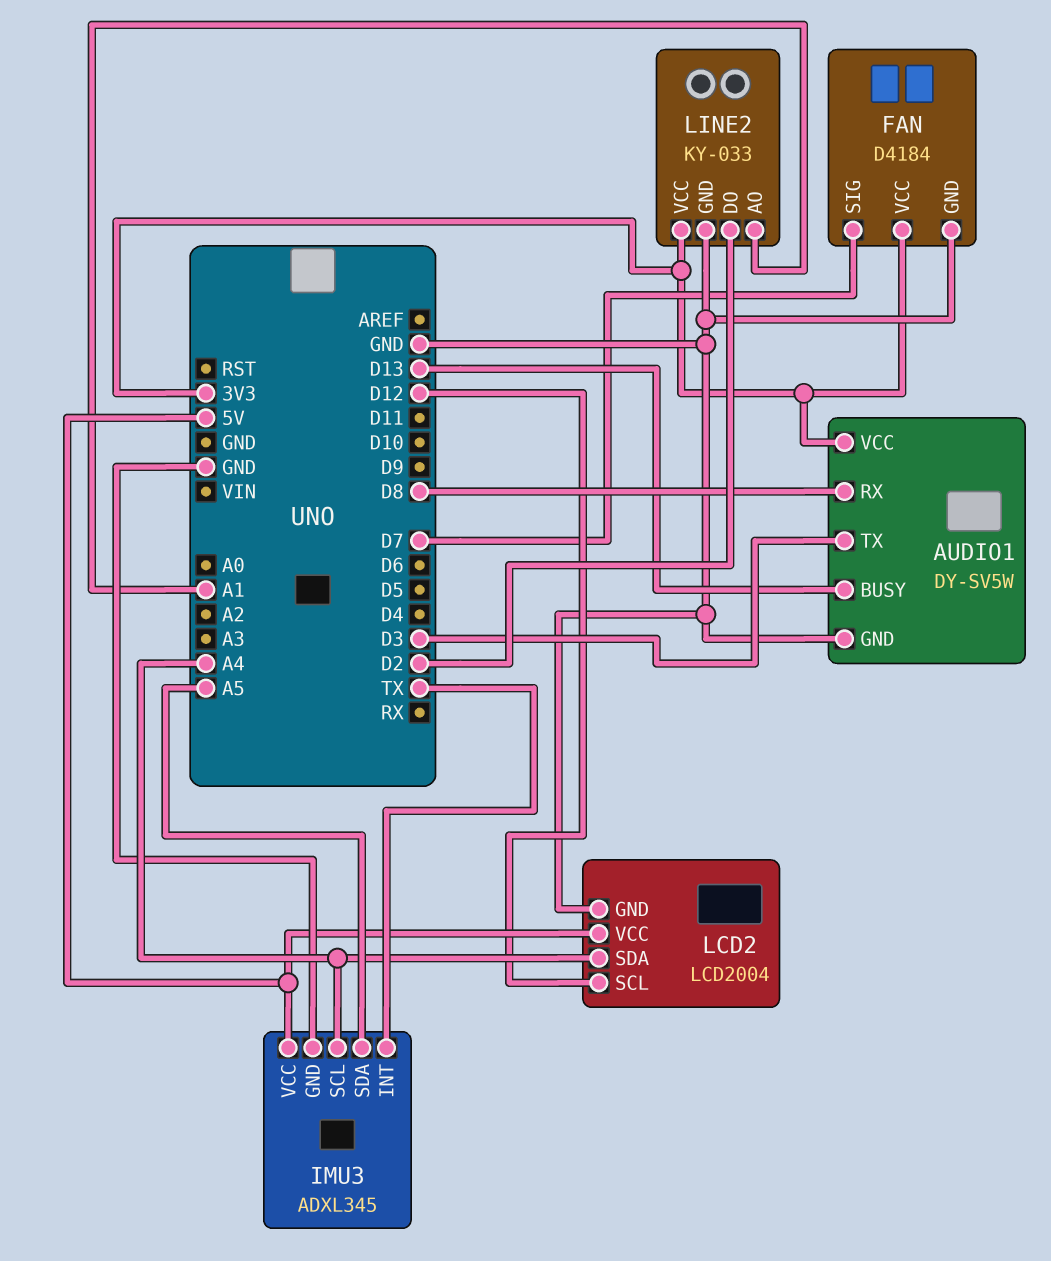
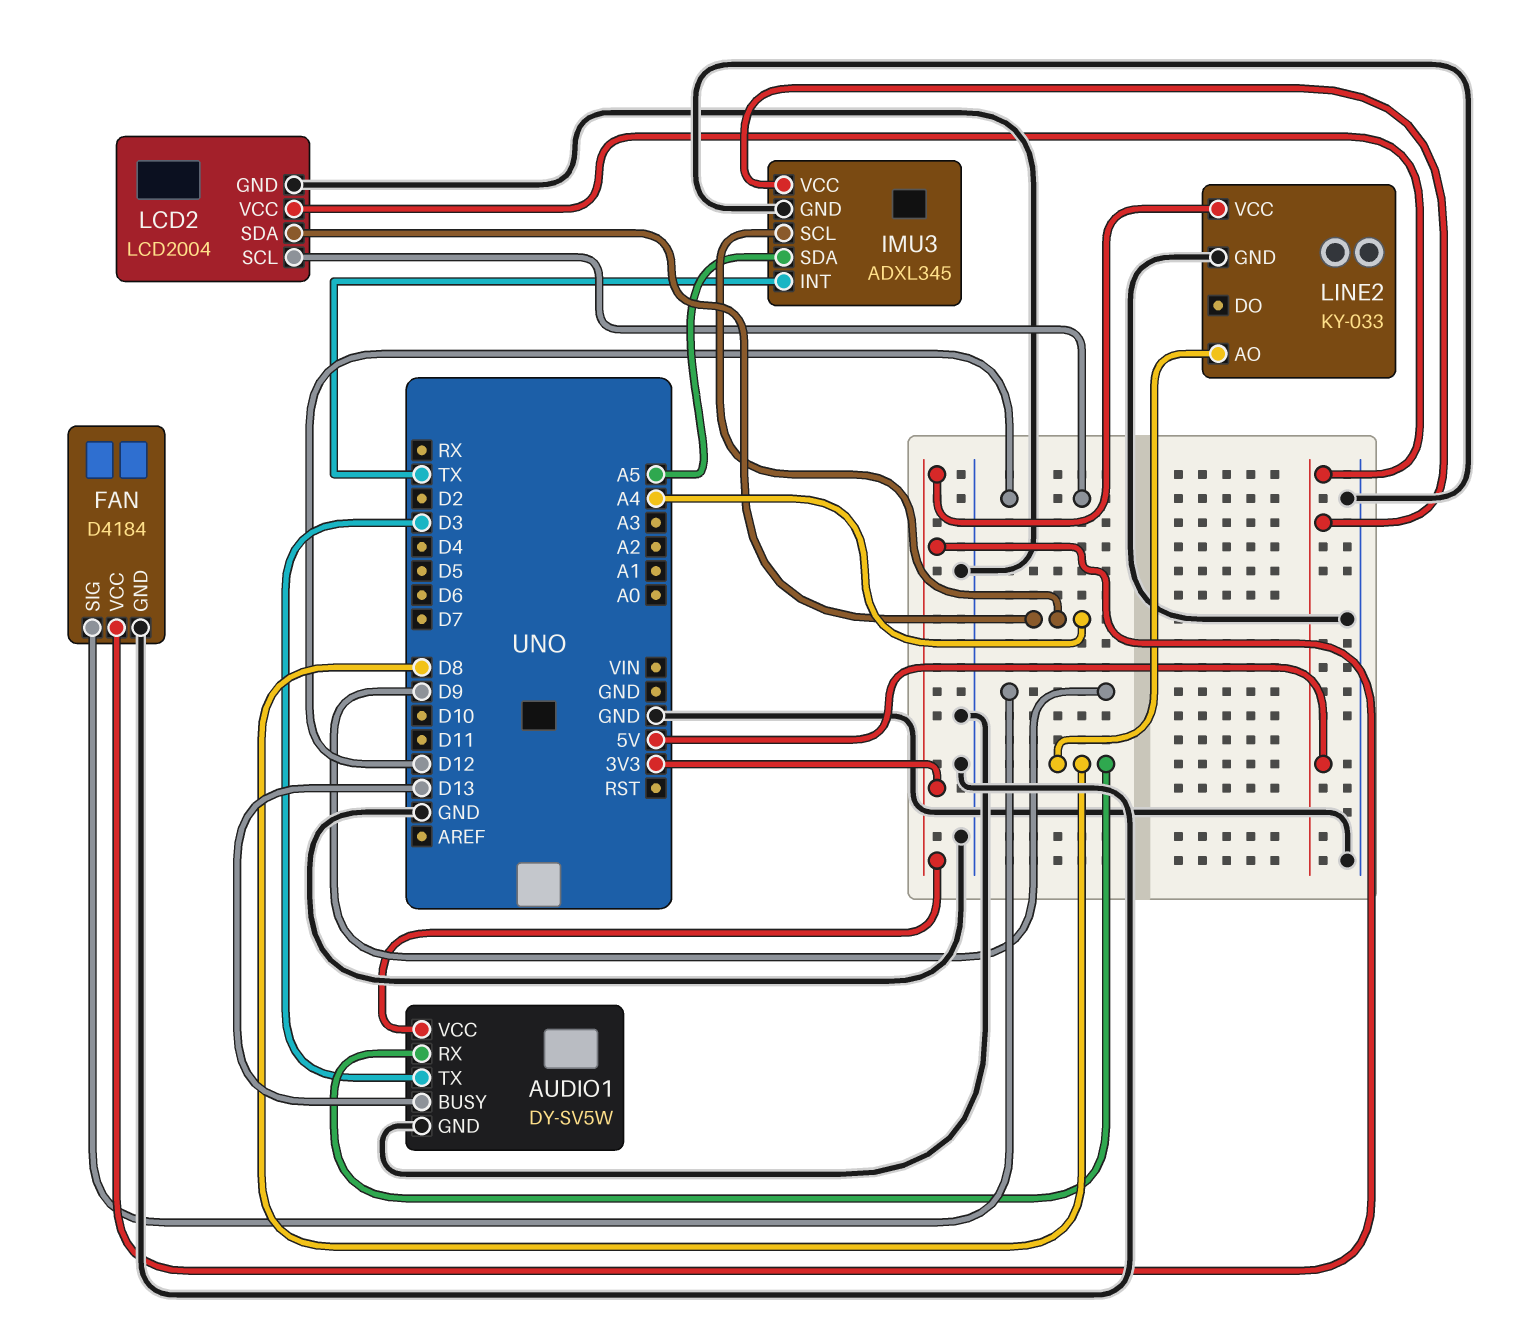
FAN pin SIG: D7 -> D9
LINE2 pin AO: A1 -> D8
LINE2 pin DO: D2 -> none

